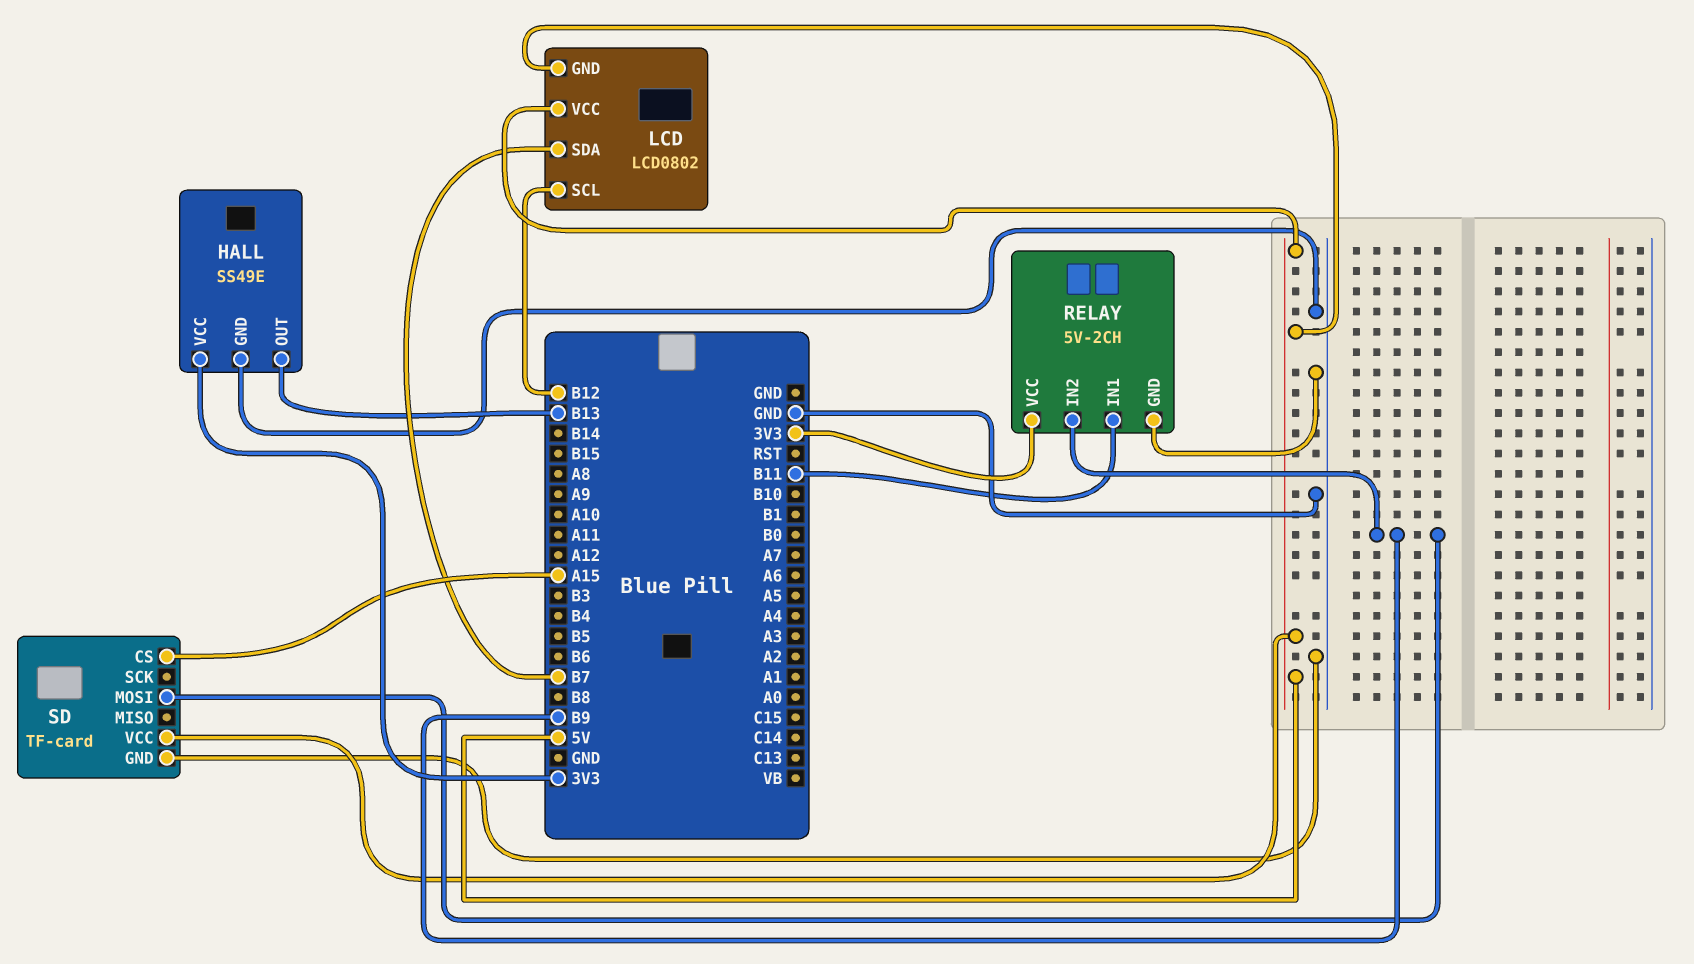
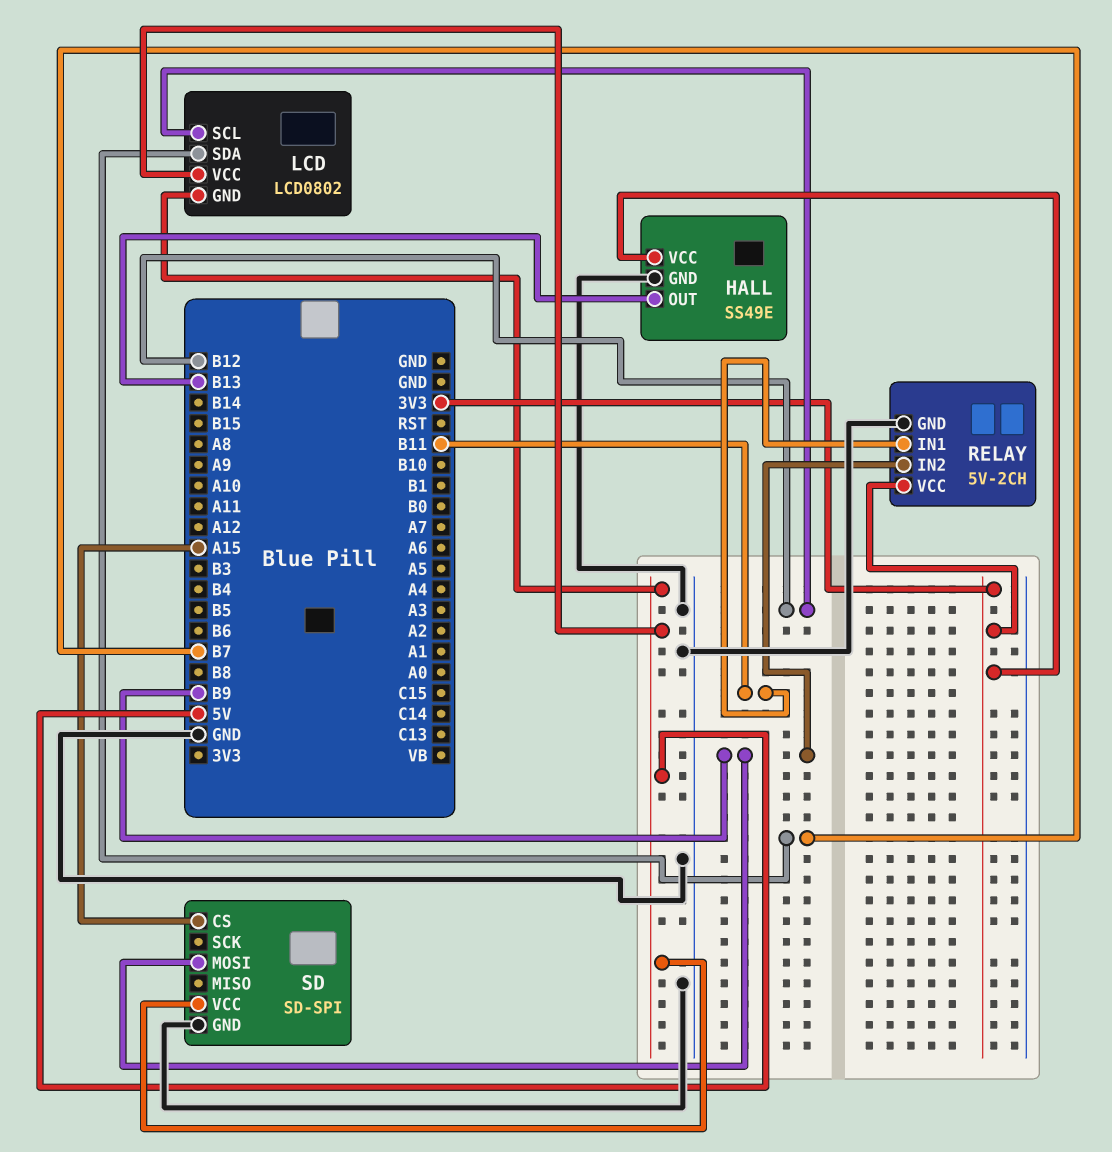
SD: TF-card -> SD-SPI

